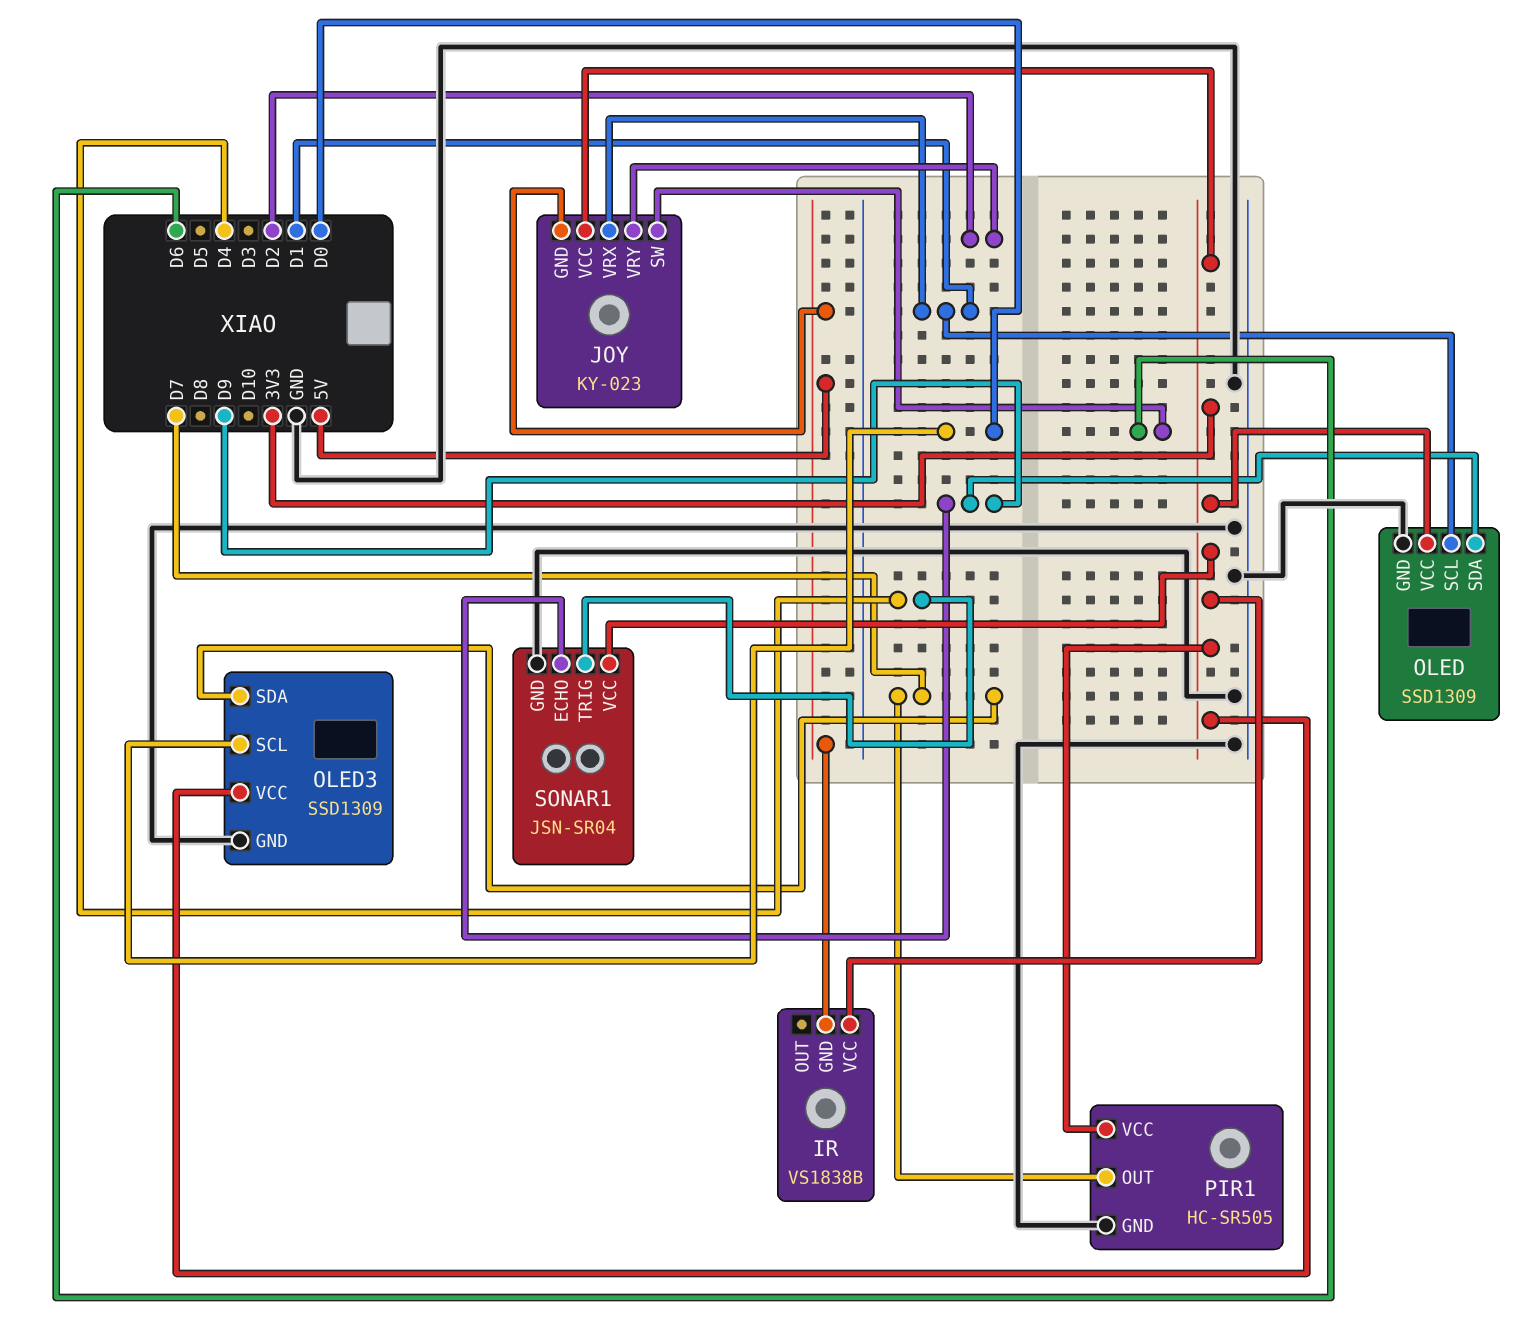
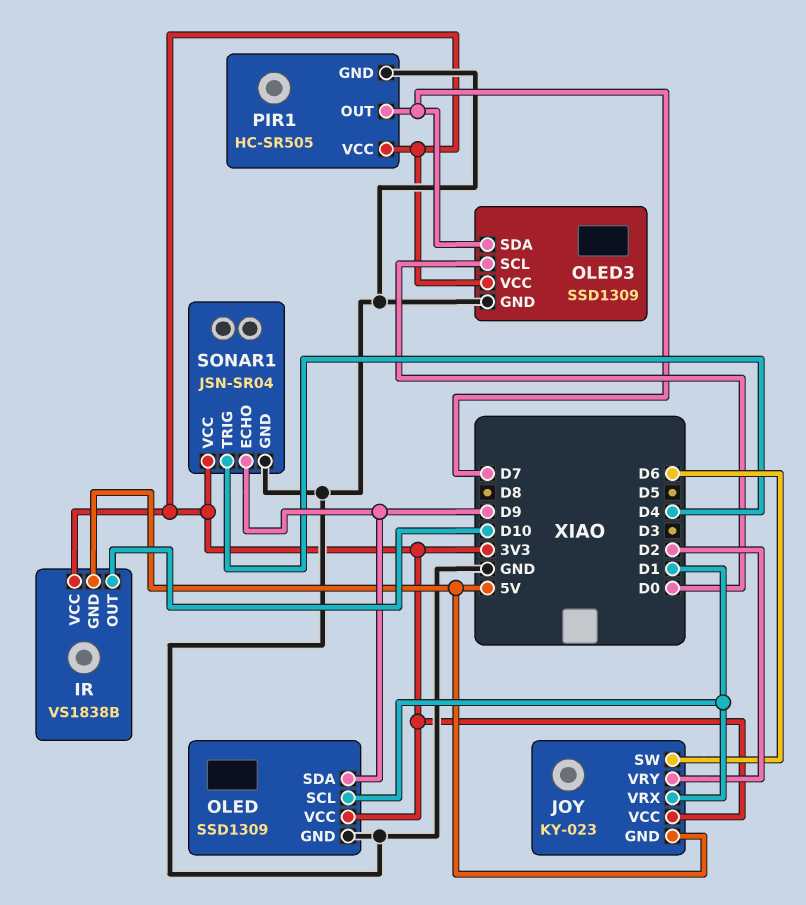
IR pin OUT: none -> D10

